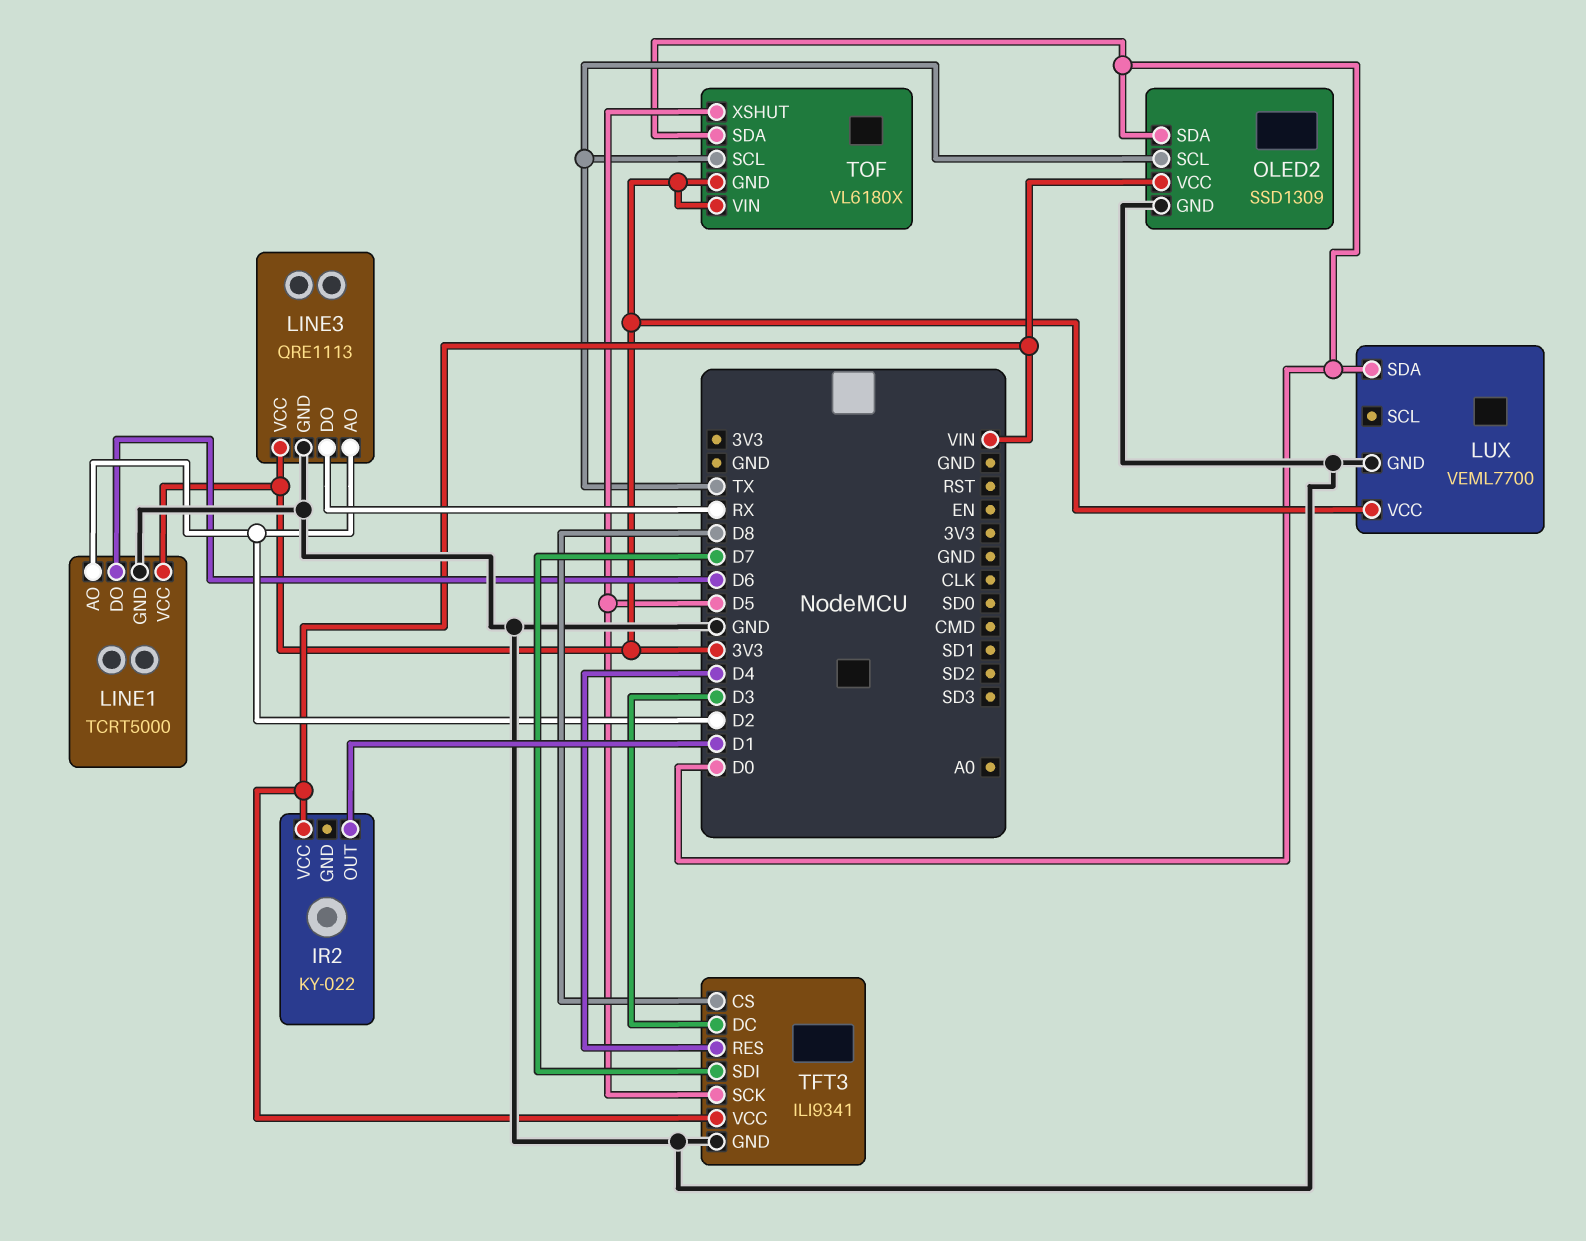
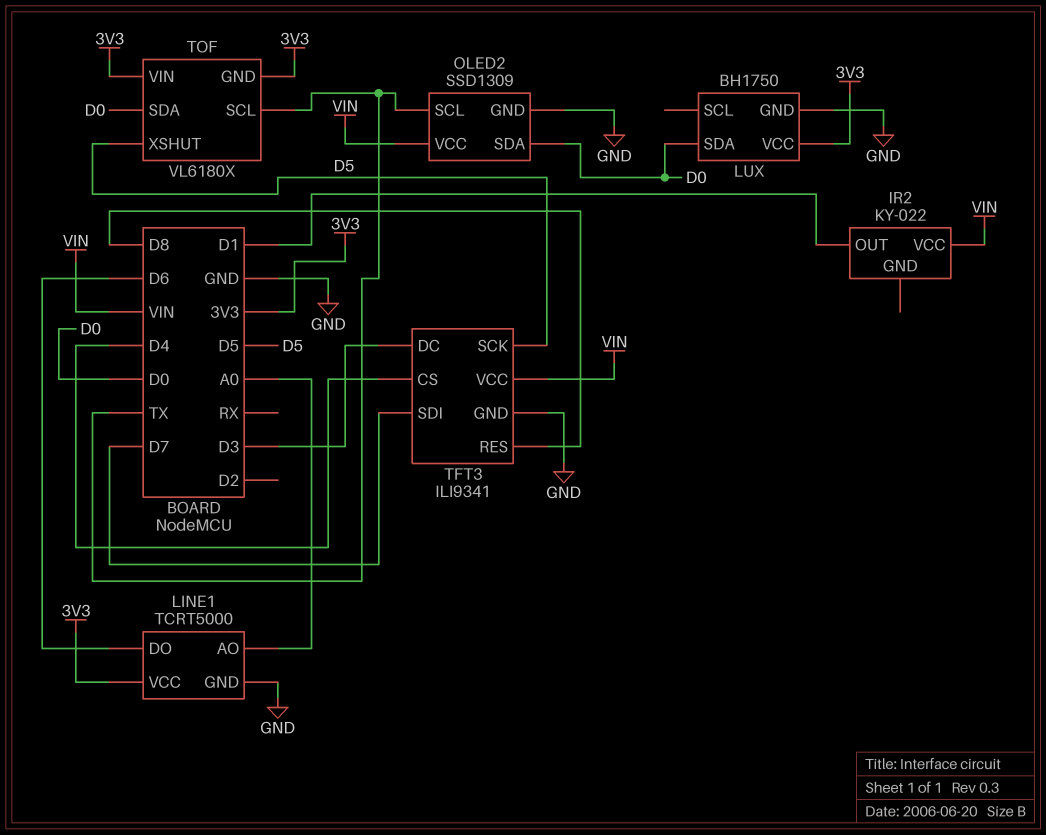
LINE1 pin AO: D2 -> A0
LINE3: QRE1113 -> none
LINE3 pin AO: D2 -> none
LINE3 pin DO: RX -> none
LINE3 pin GND: GND -> none
LINE3 pin VCC: 3V3 -> none
LUX: VEML7700 -> BH1750
TFT3 pin CS: D8 -> D4
TFT3 pin RES: D4 -> D8

